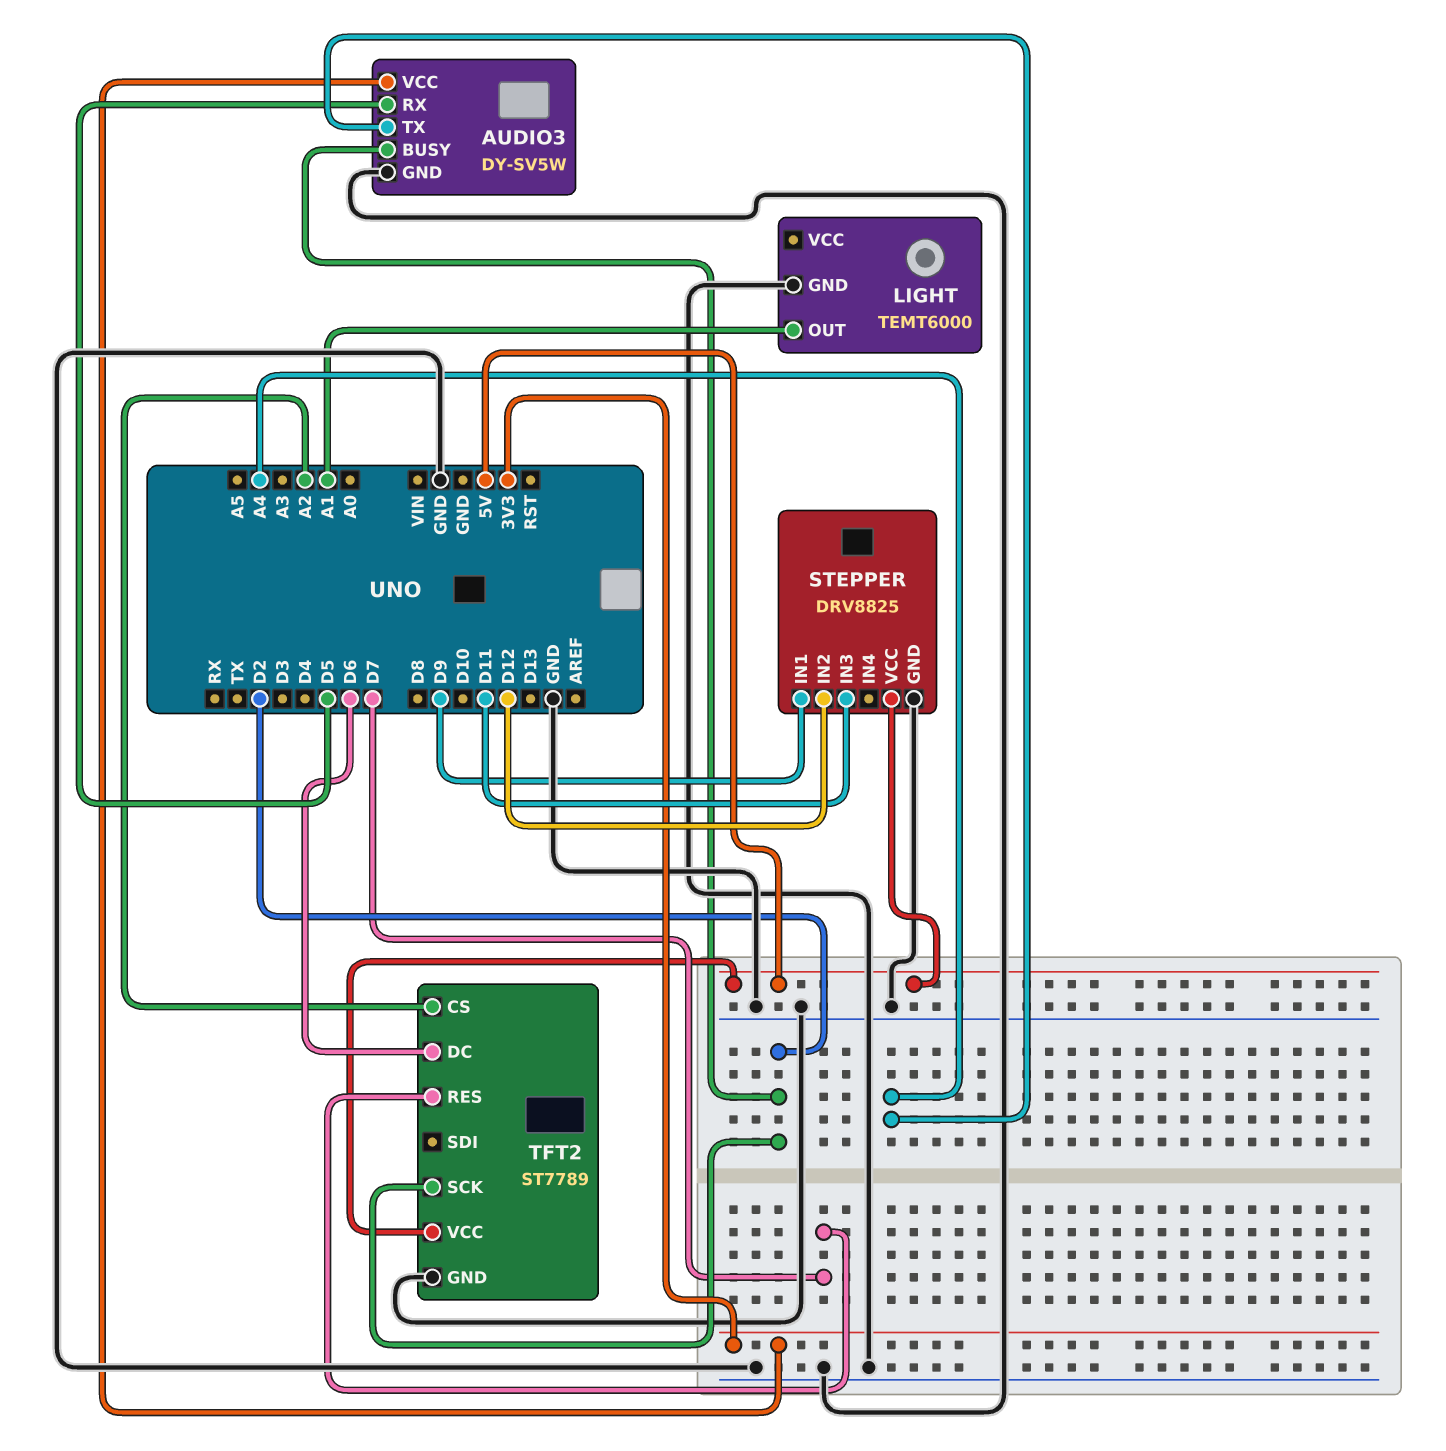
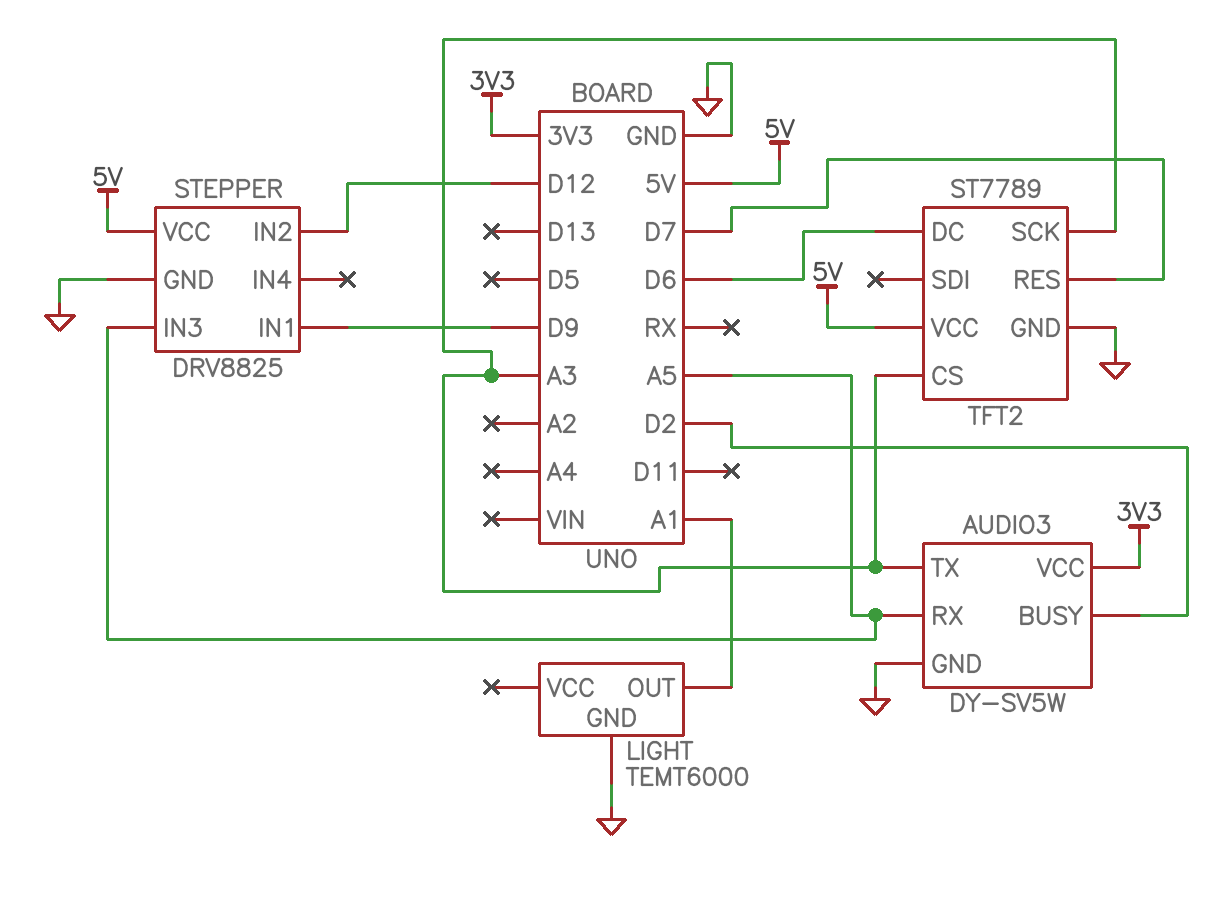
AUDIO3 pin RX: D5 -> A5
AUDIO3 pin TX: A4 -> A3
STEPPER pin IN3: D11 -> A5
TFT2 pin CS: A2 -> A3
TFT2 pin SCK: D2 -> A3

